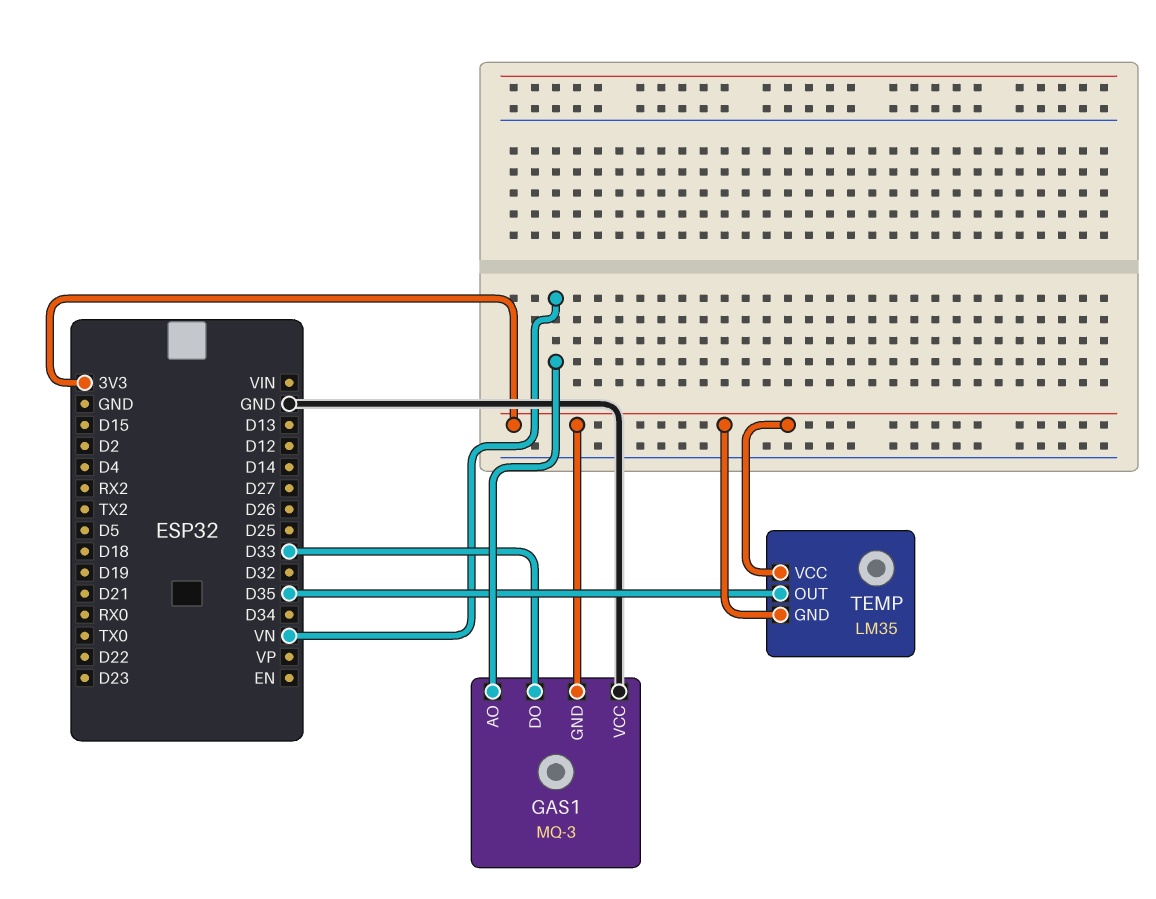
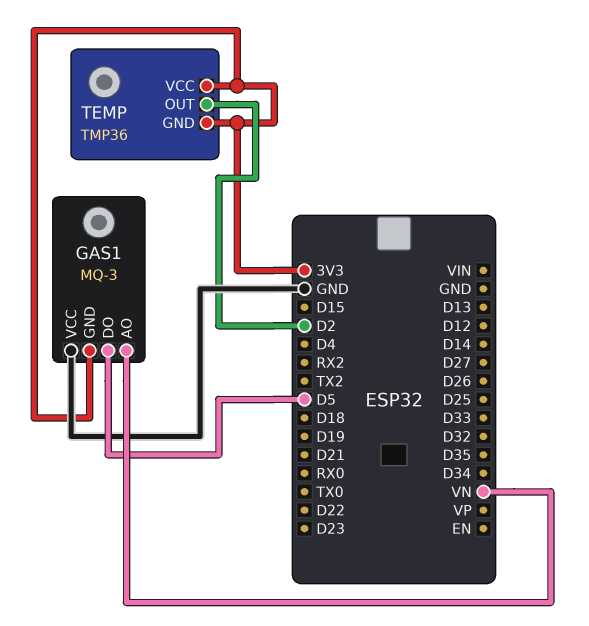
GAS1 pin DO: D33 -> D5
TEMP: LM35 -> TMP36
TEMP pin OUT: D35 -> D2

